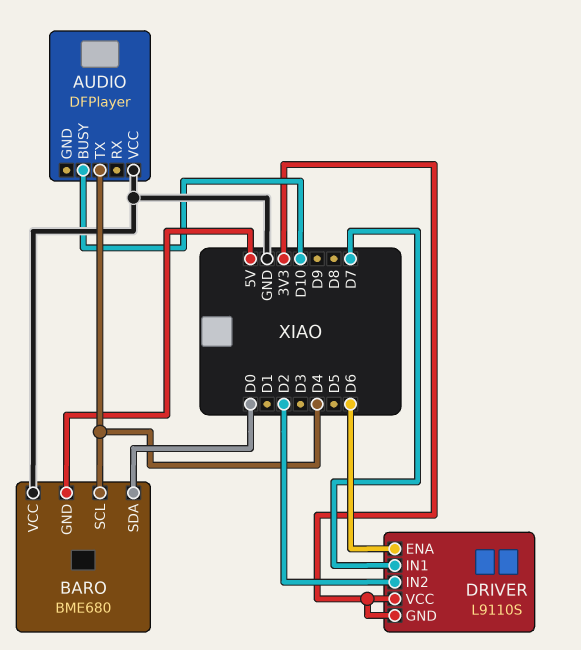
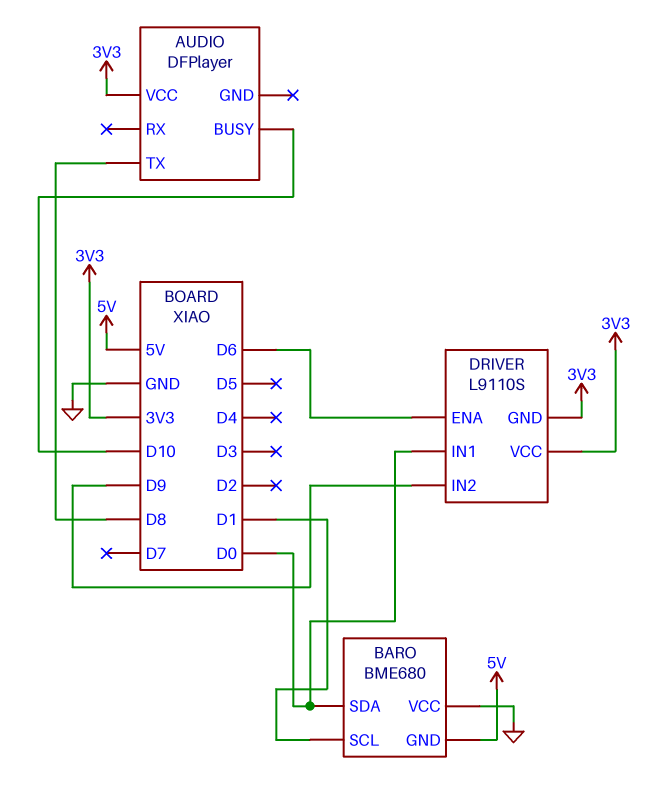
AUDIO pin TX: D4 -> D8
AUDIO pin VCC: GND -> 3V3
BARO pin SCL: D4 -> D1
DRIVER pin IN1: D7 -> D0
DRIVER pin IN2: D2 -> D9

